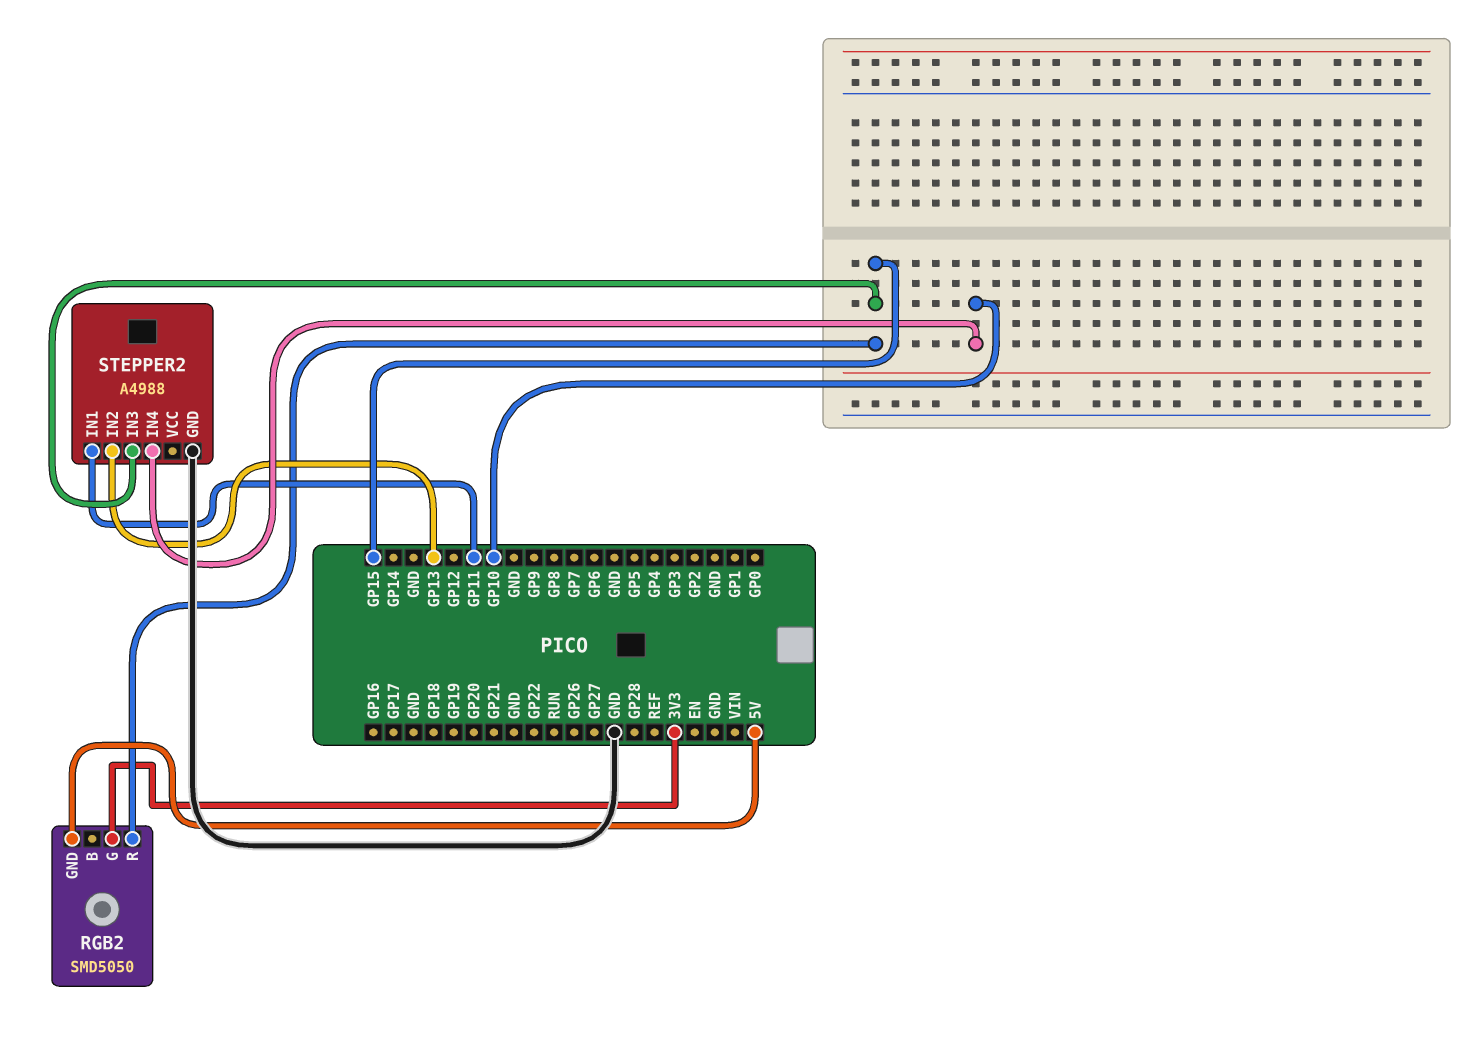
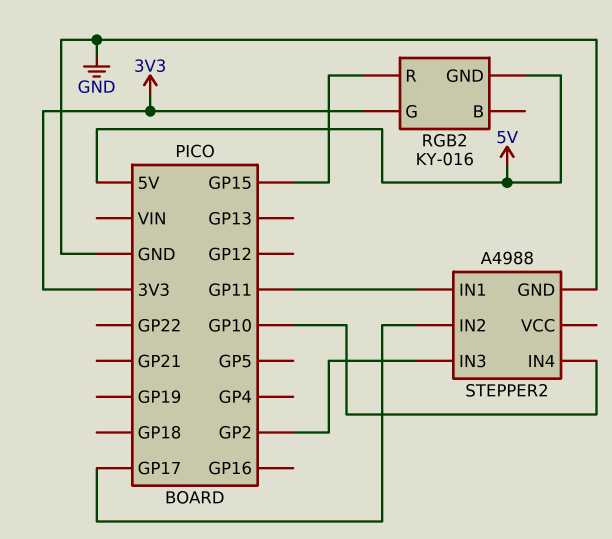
RGB2: SMD5050 -> KY-016
STEPPER2 pin IN2: GP13 -> GP17
STEPPER2 pin IN3: GP15 -> GP2

